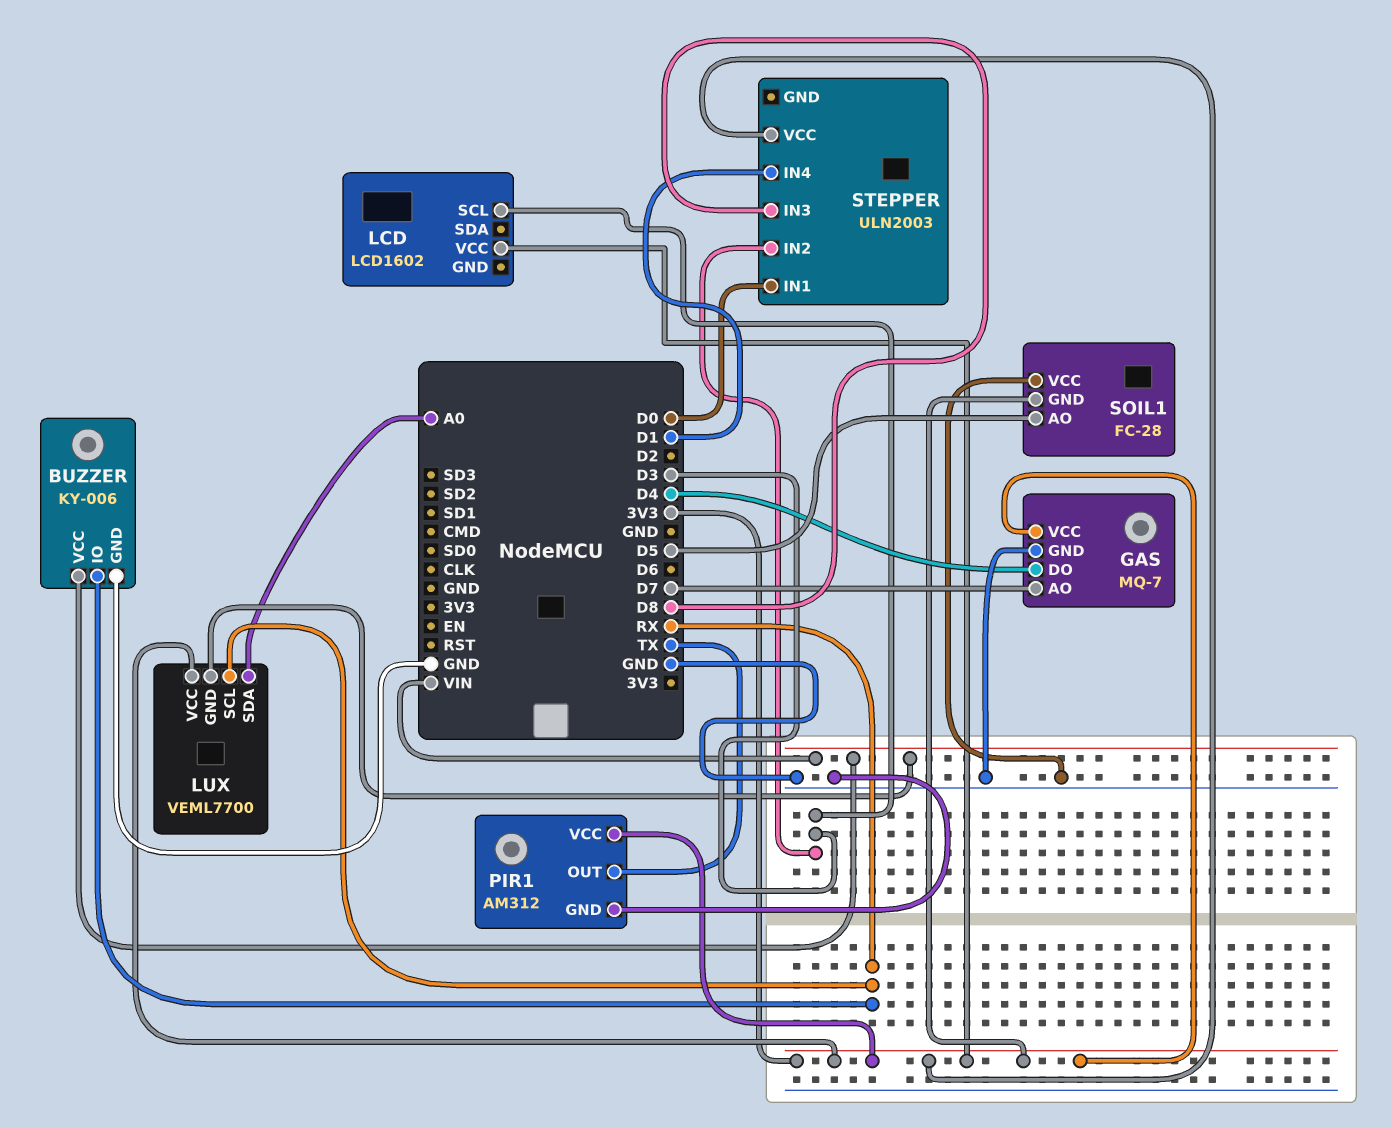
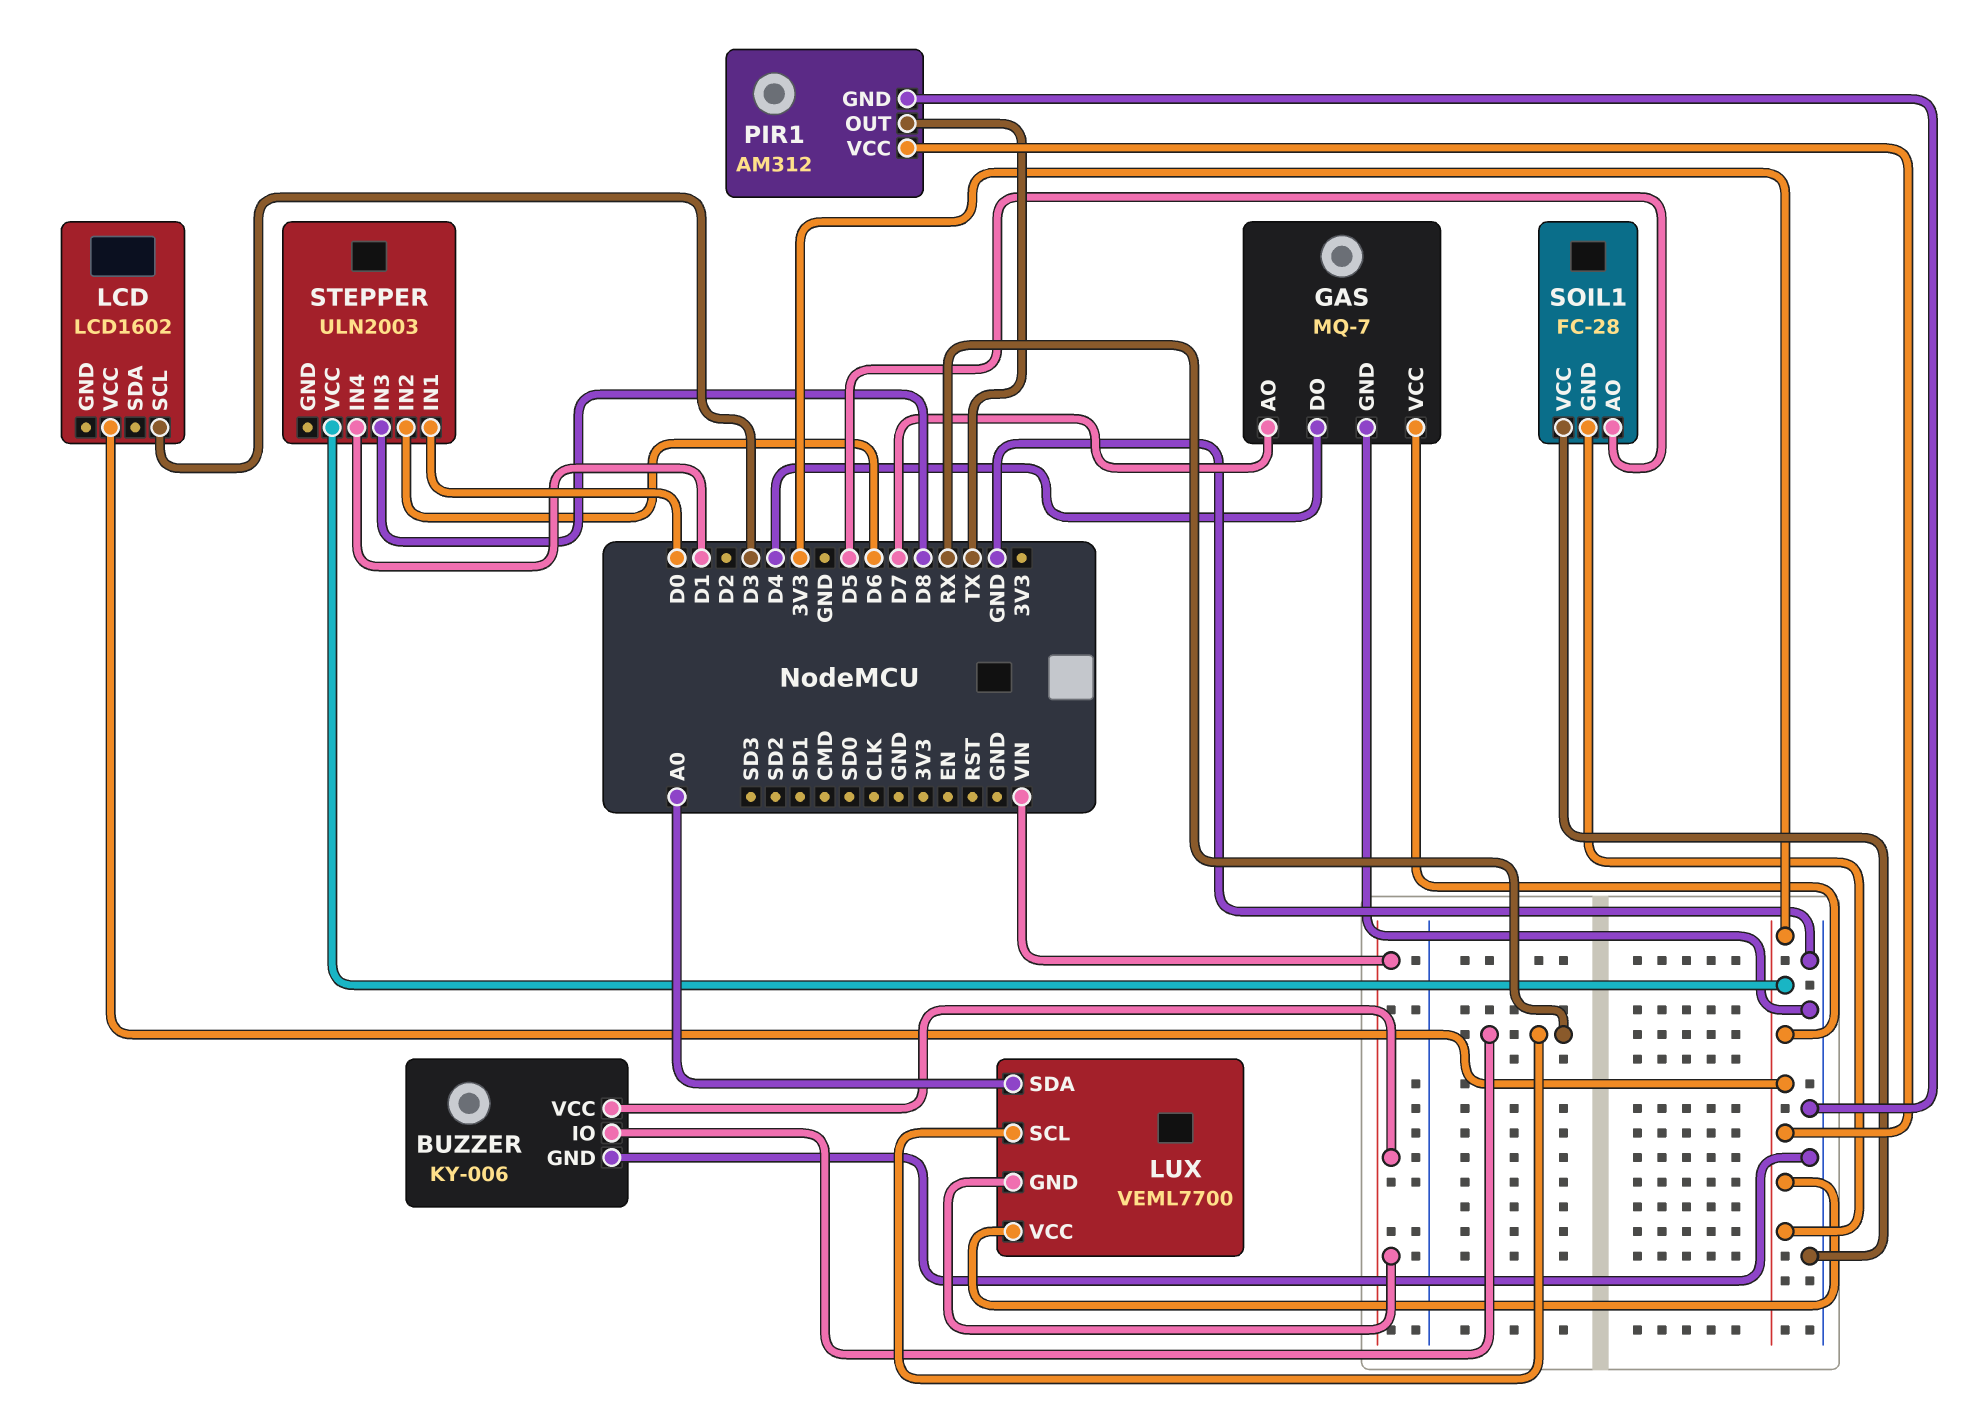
STEPPER pin IN2: D3 -> D6

